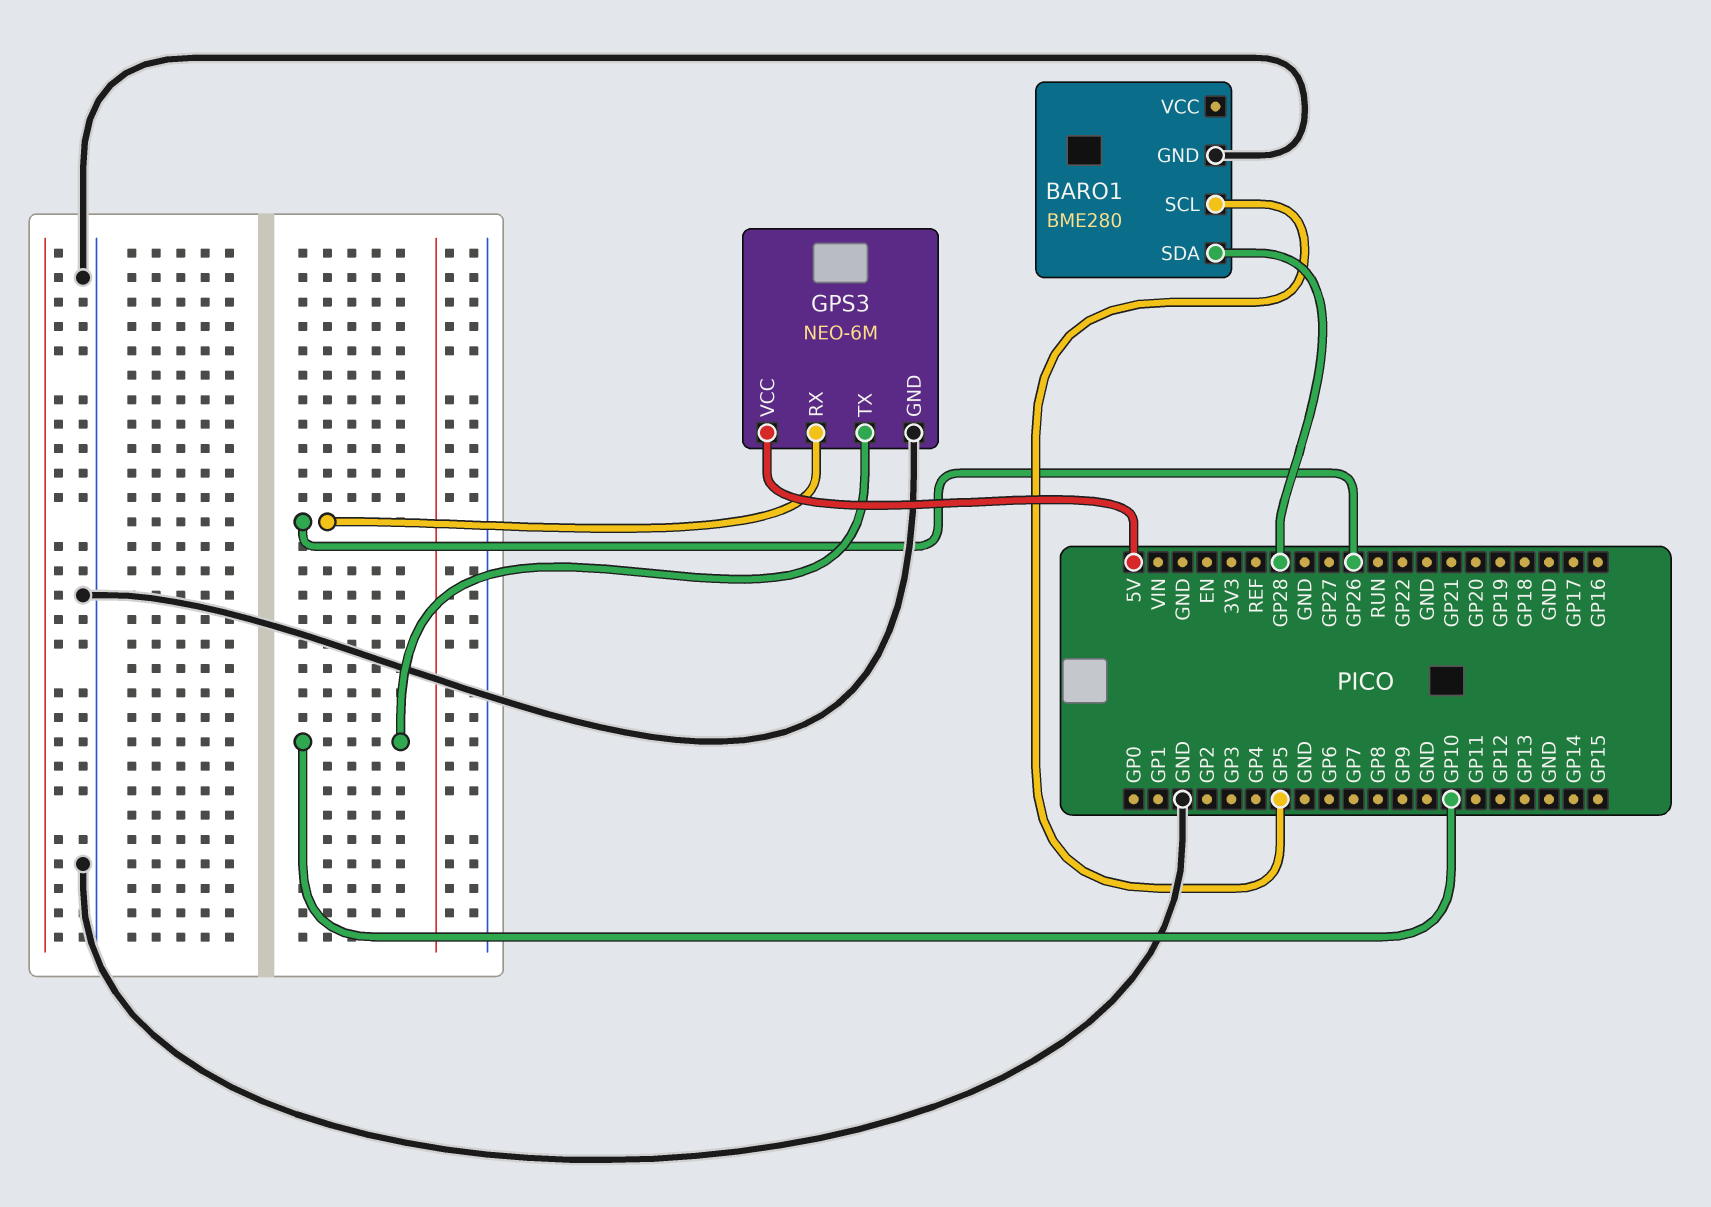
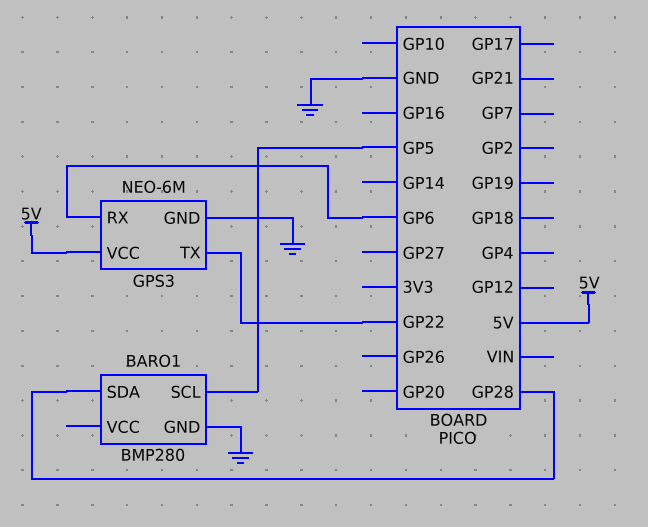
BARO1: BME280 -> BMP280
GPS3 pin RX: GP26 -> GP6
GPS3 pin TX: GP10 -> GP22

